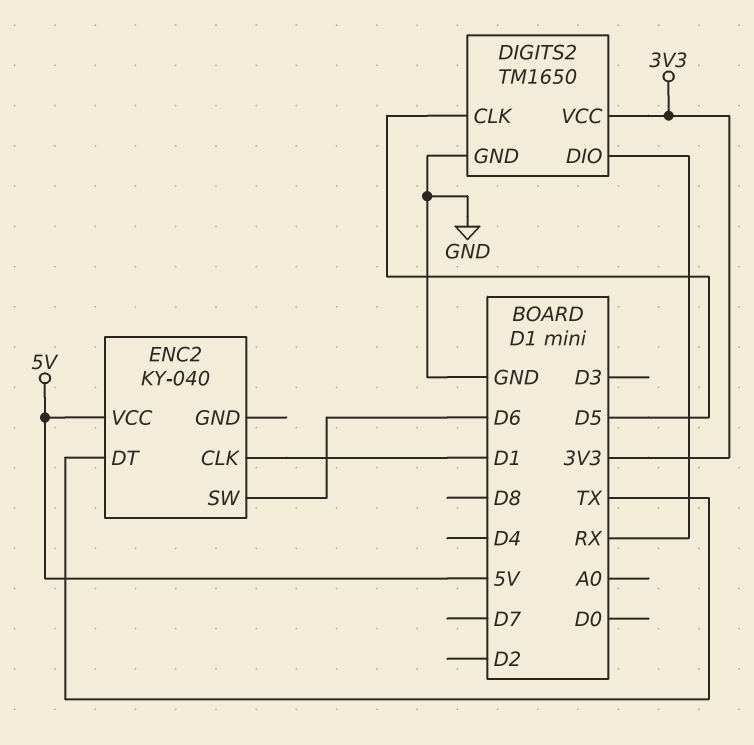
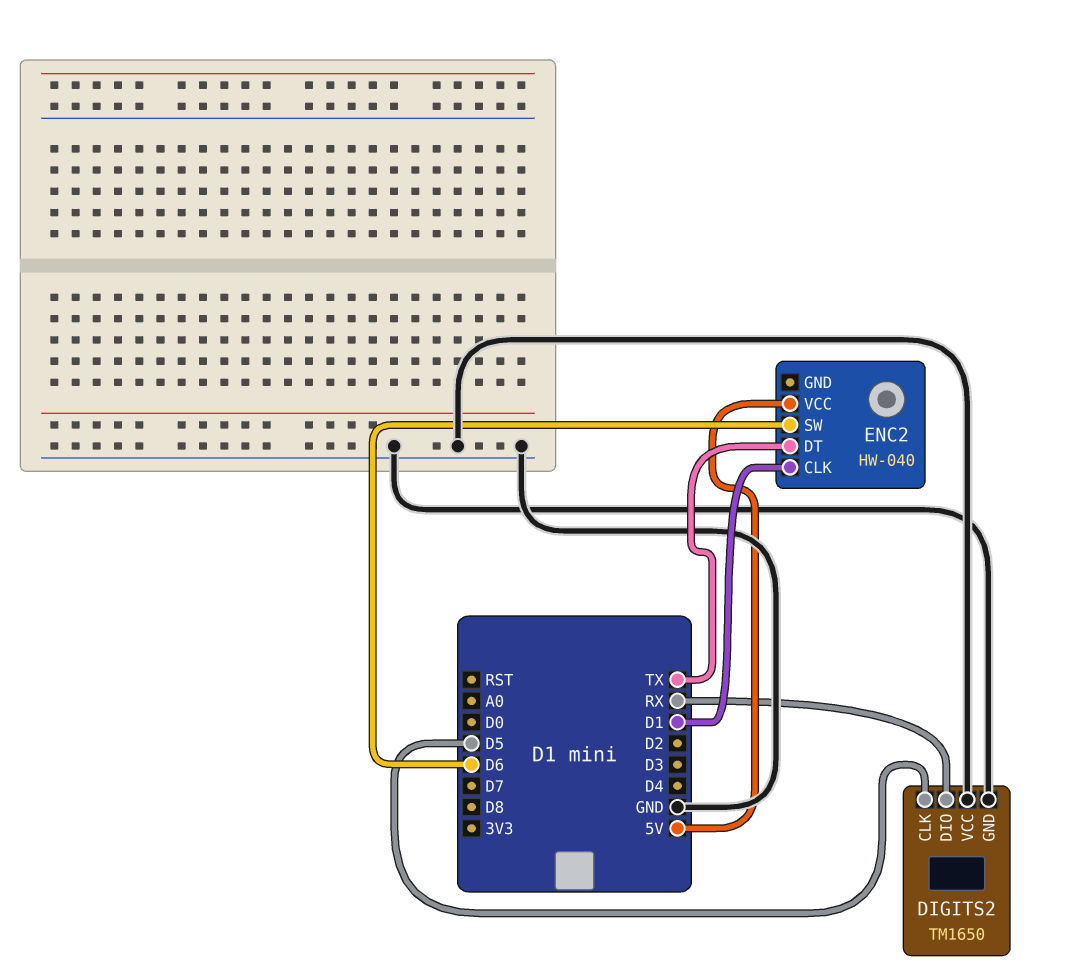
DIGITS2 pin VCC: 3V3 -> GND
ENC2: KY-040 -> HW-040

